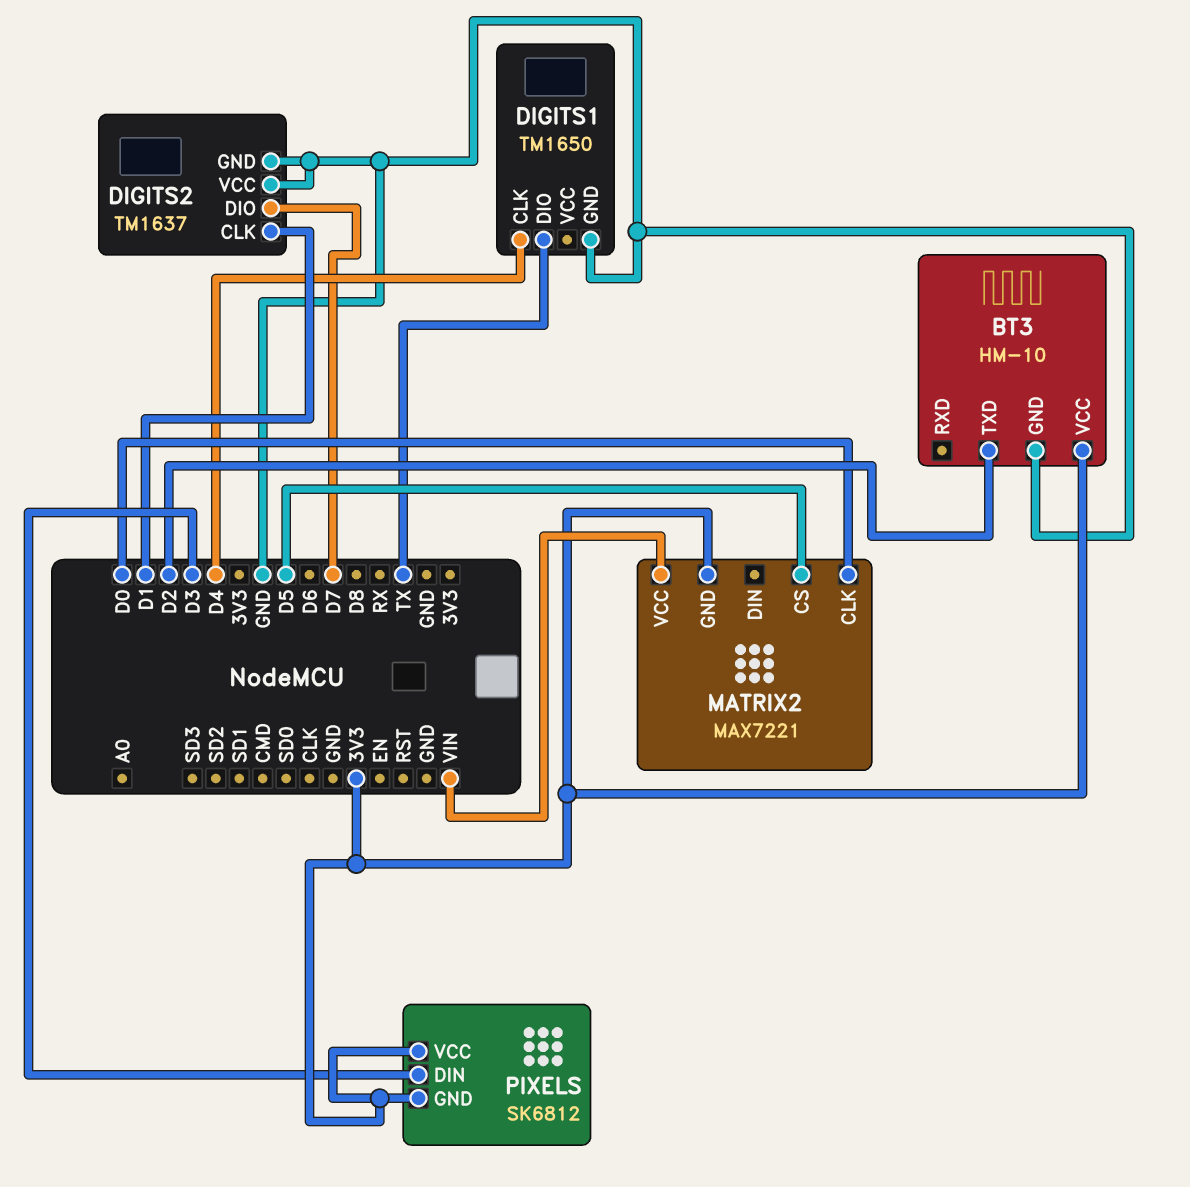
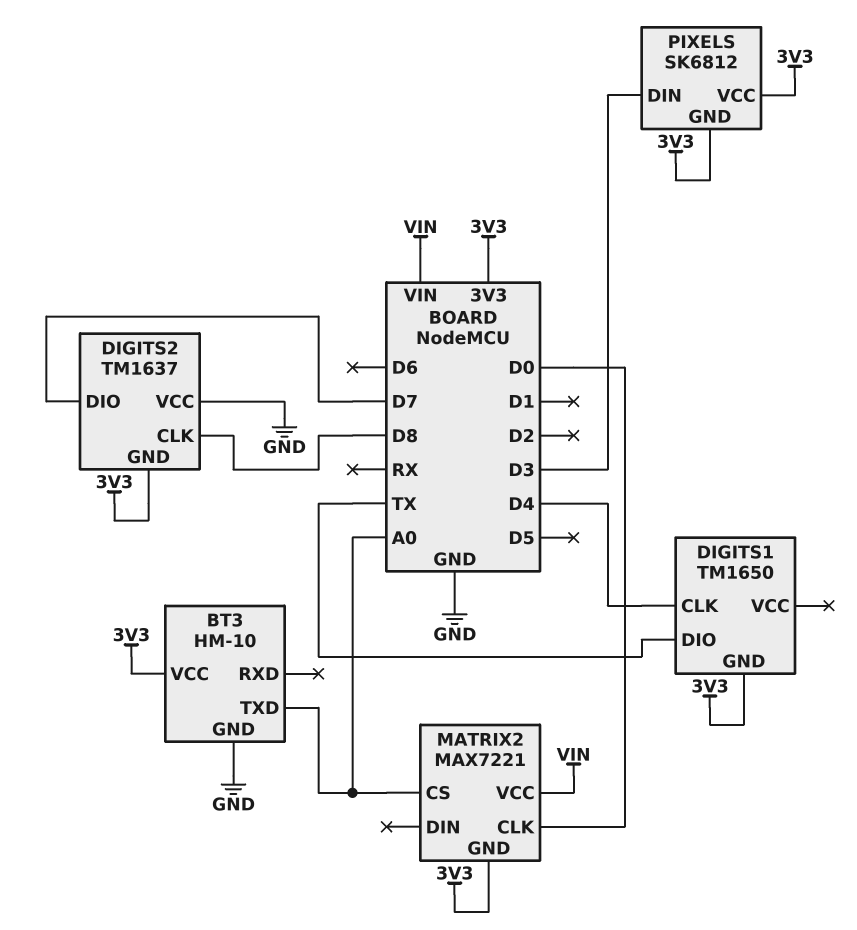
BT3 pin TXD: D2 -> A0
DIGITS1 pin GND: GND -> 3V3
DIGITS2 pin CLK: D1 -> D8
DIGITS2 pin GND: GND -> 3V3
MATRIX2 pin CS: D5 -> A0

